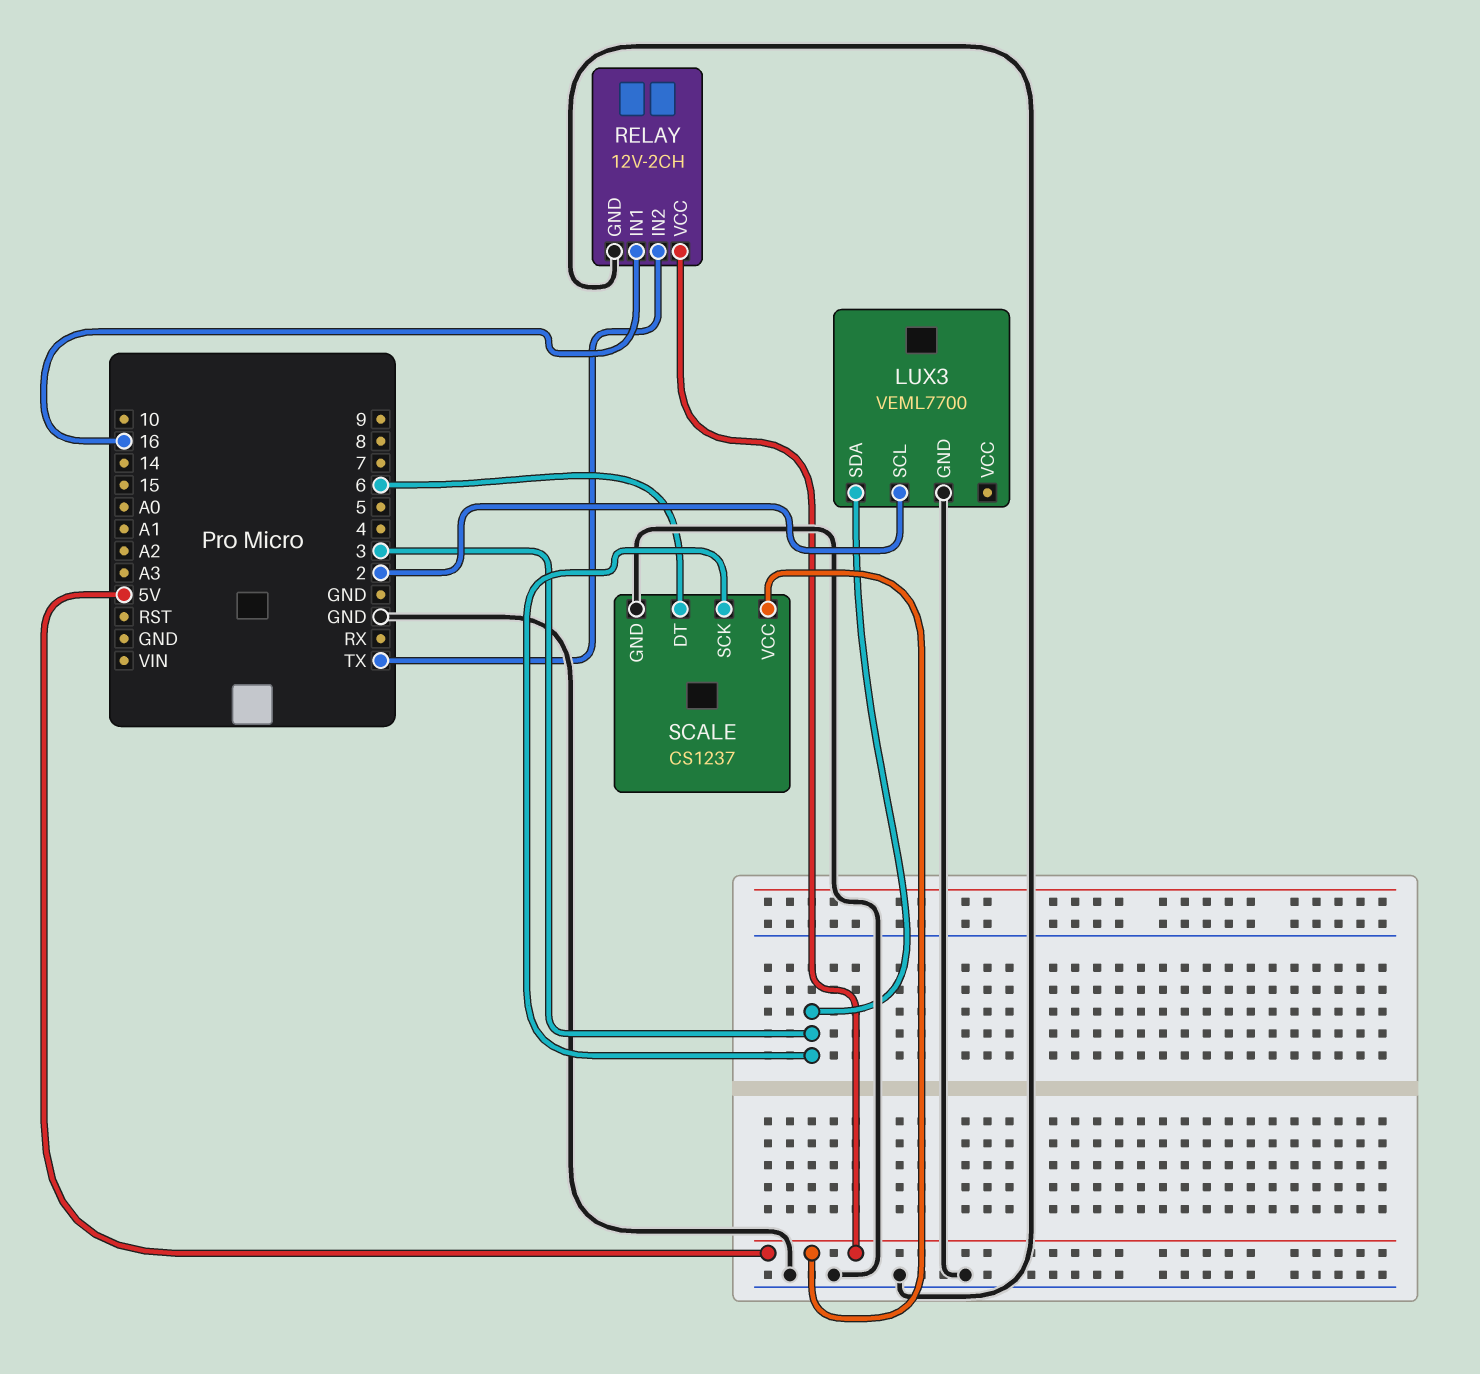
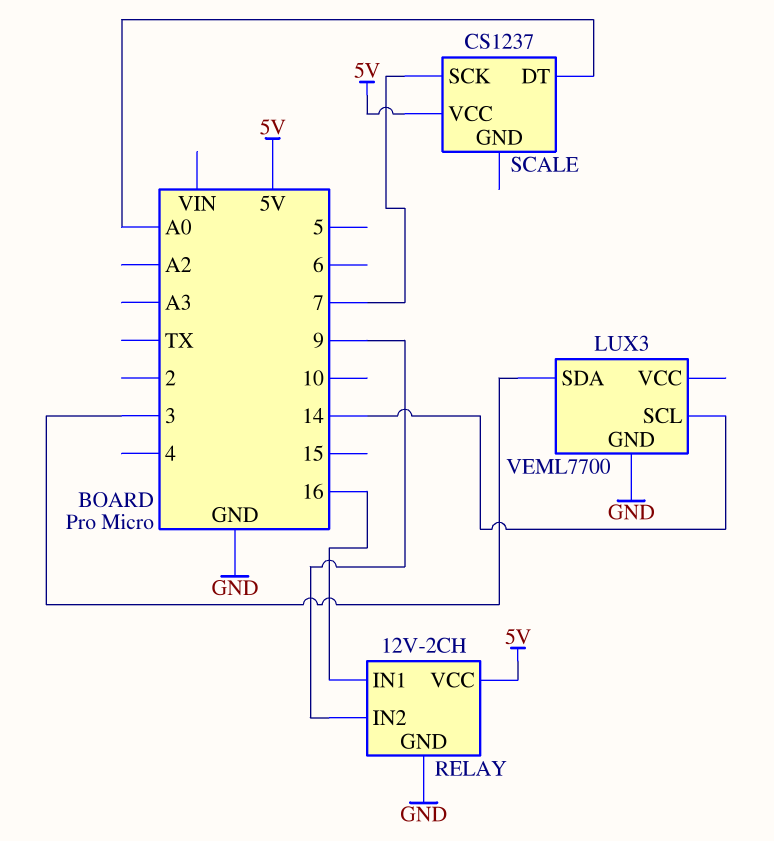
LUX3 pin SCL: 2 -> 14
RELAY pin IN2: TX -> 9
SCALE pin DT: 6 -> A0
SCALE pin GND: GND -> none
SCALE pin SCK: 3 -> 7

